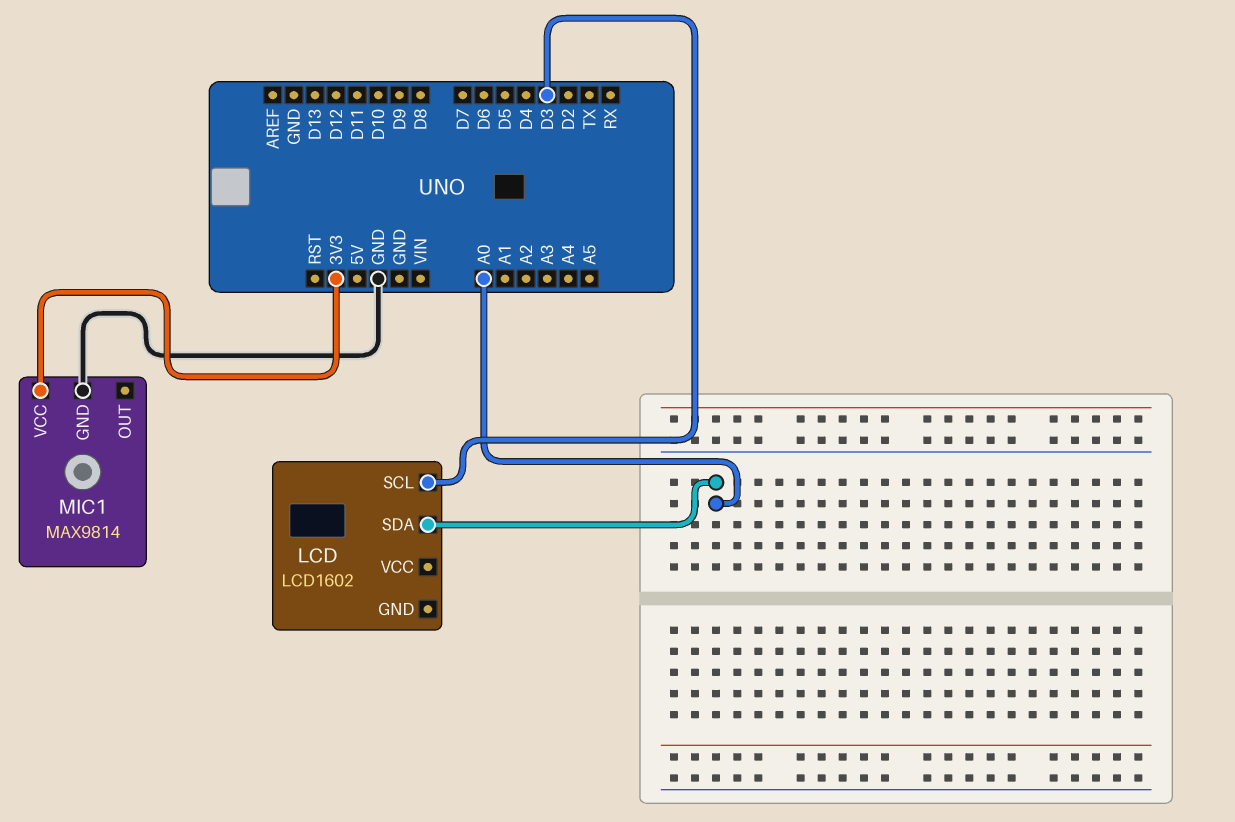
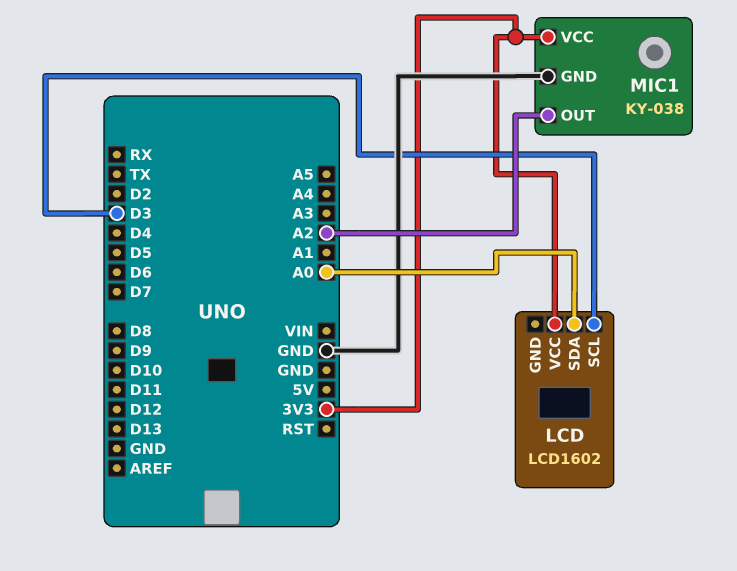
LCD pin VCC: none -> 3V3
MIC1: MAX9814 -> KY-038
MIC1 pin OUT: none -> A2

